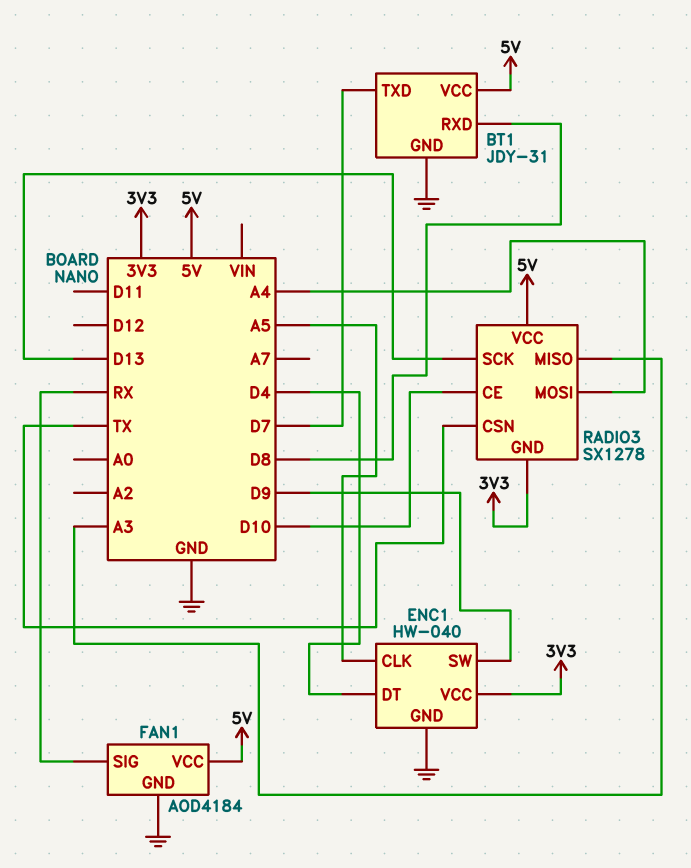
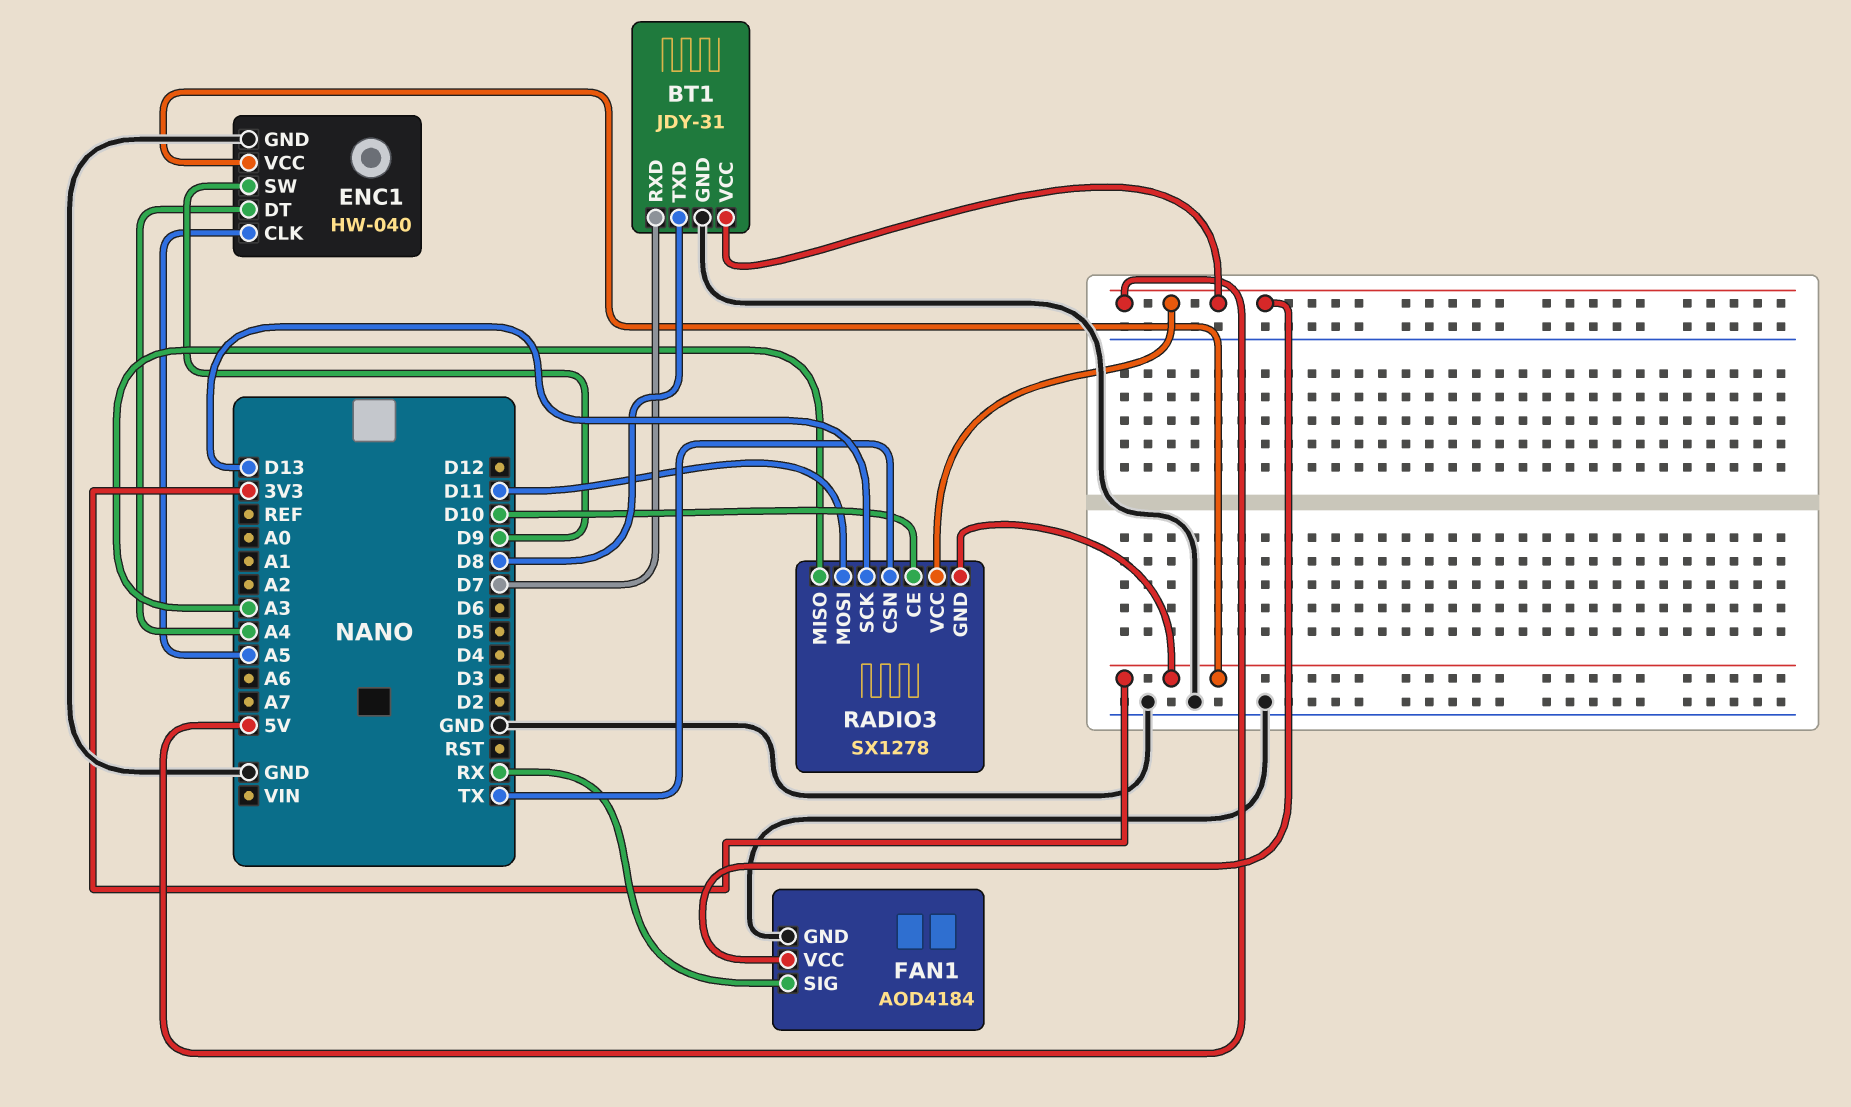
BT1 pin RXD: D8 -> D7
BT1 pin TXD: D7 -> D8
ENC1 pin DT: D4 -> A4
RADIO3 pin MOSI: A4 -> D11

